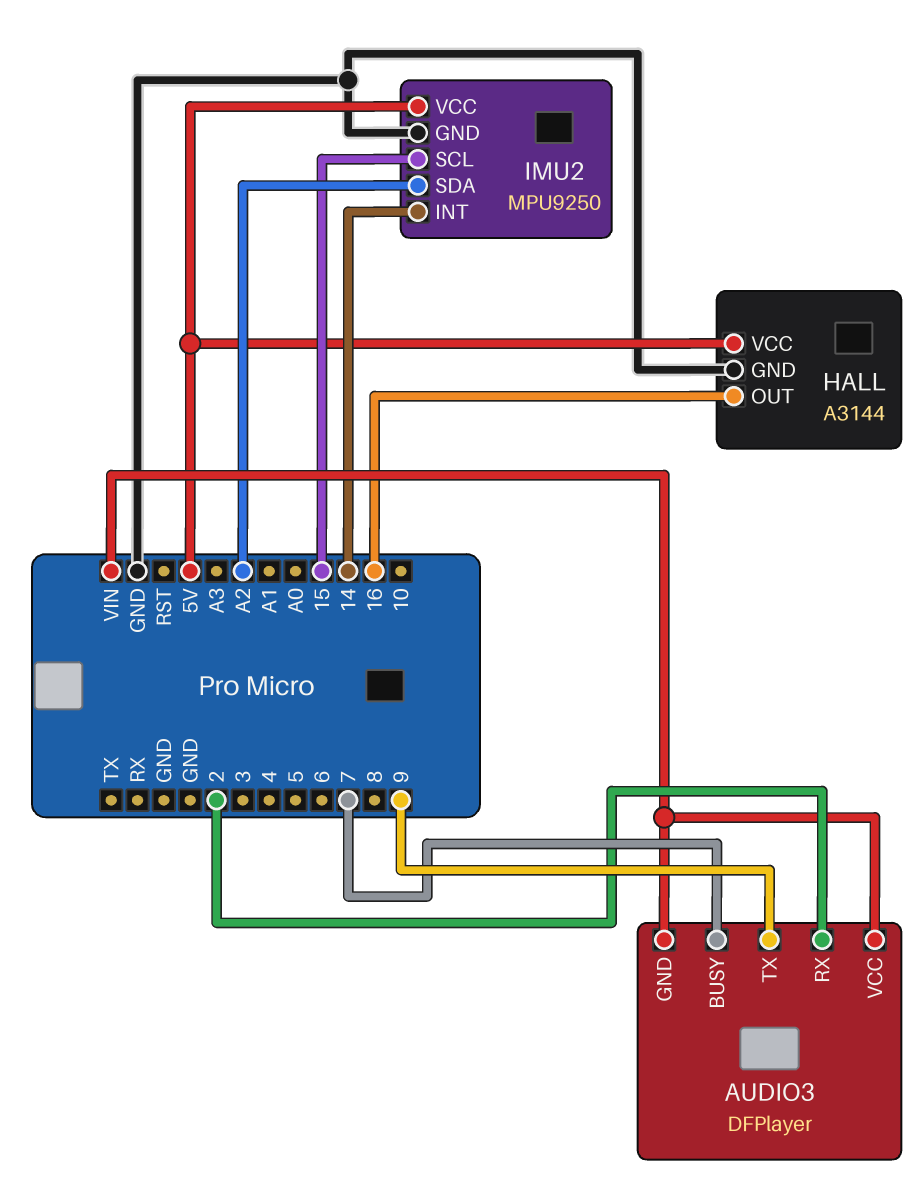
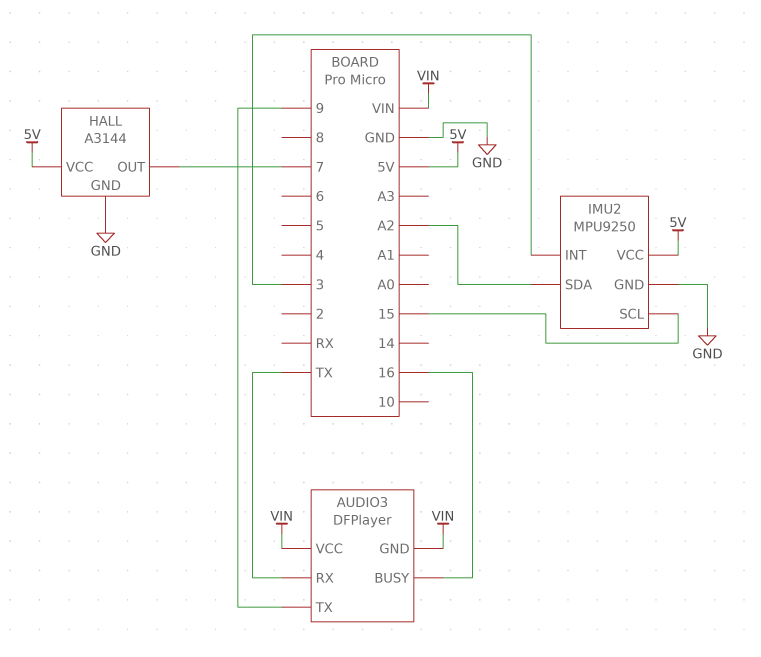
AUDIO3 pin BUSY: 7 -> 16
AUDIO3 pin RX: 2 -> TX
HALL pin OUT: 16 -> 7
IMU2 pin INT: 14 -> 3

